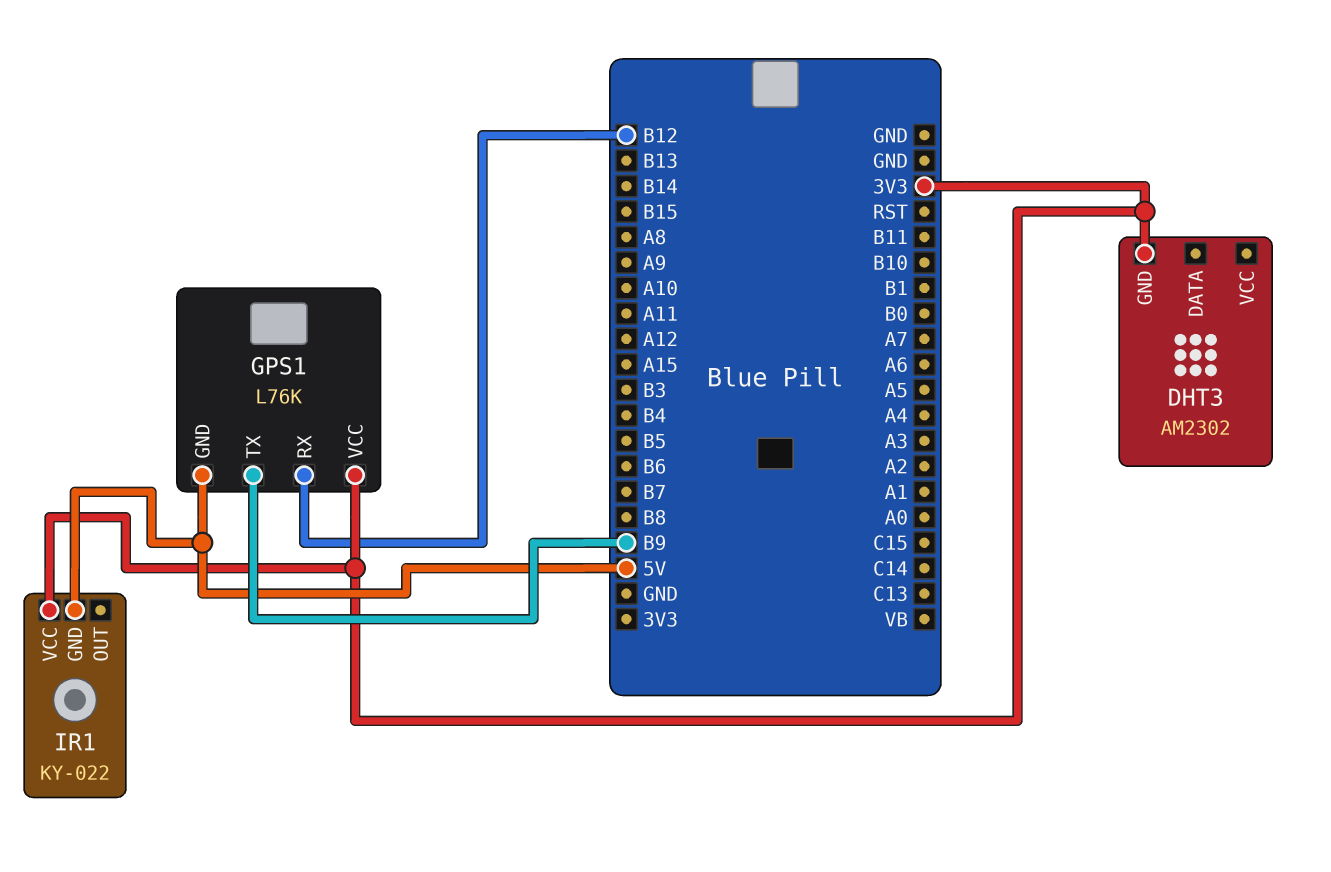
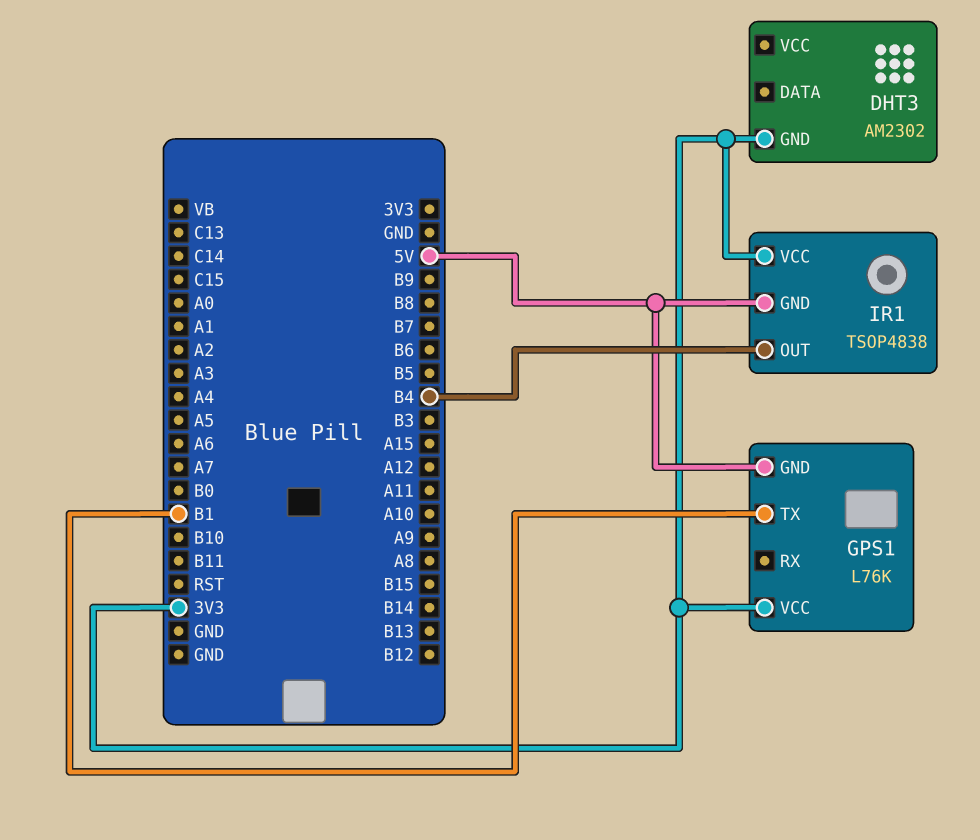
GPS1 pin RX: B12 -> none
GPS1 pin TX: B9 -> B1
IR1: KY-022 -> TSOP4838
IR1 pin OUT: none -> B4

